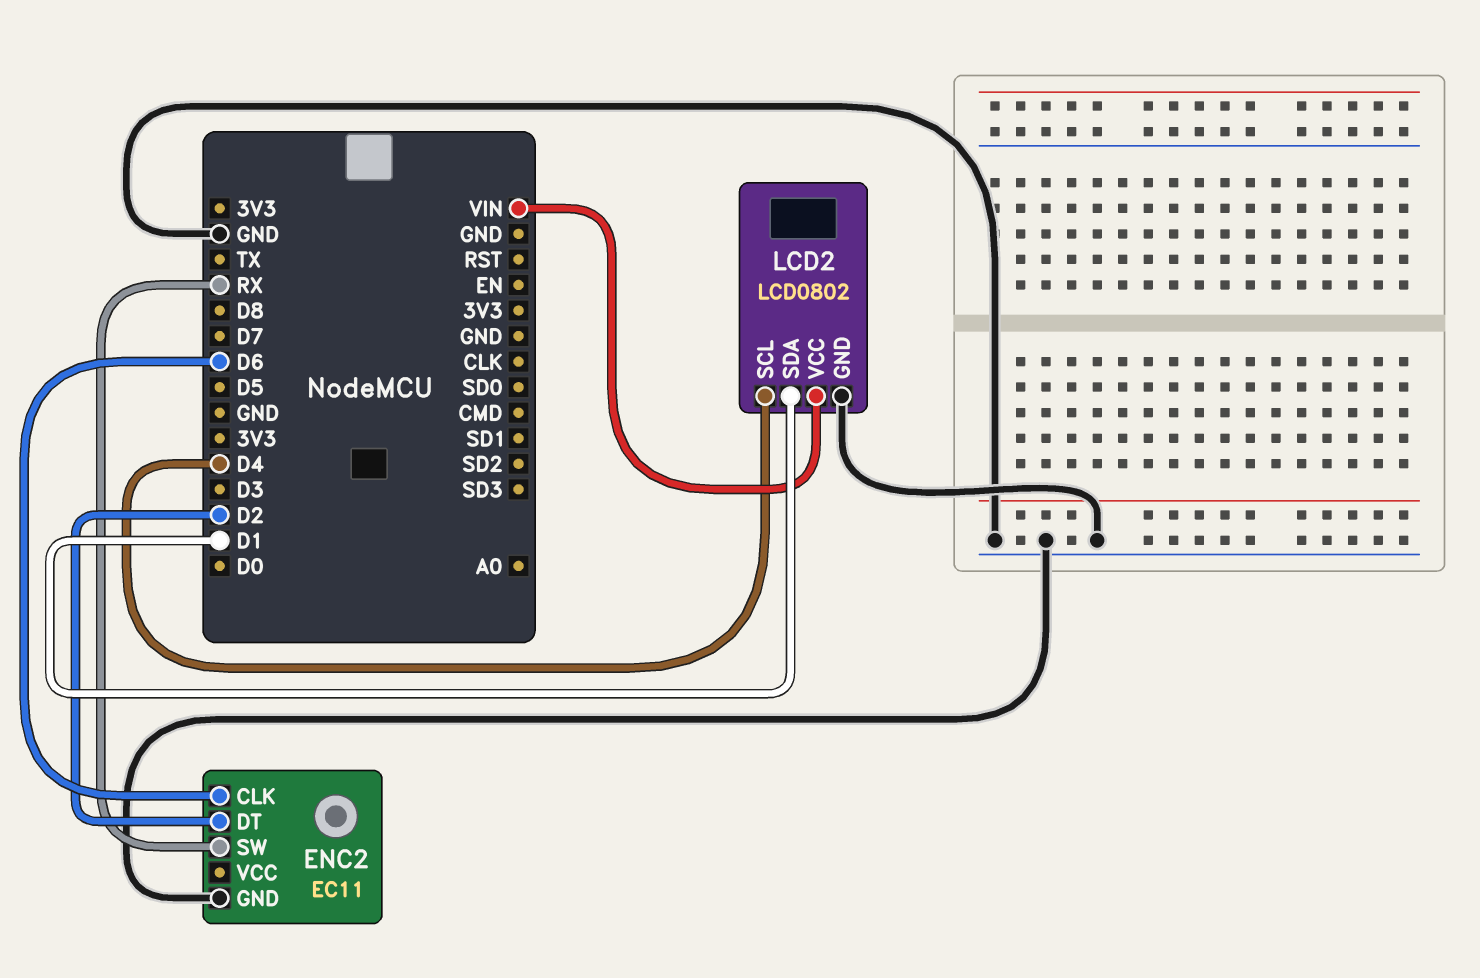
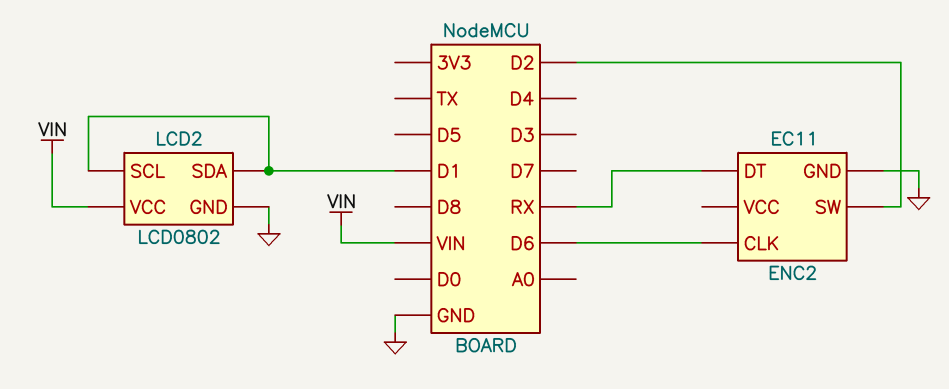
ENC2 pin DT: D2 -> RX
ENC2 pin SW: RX -> D2
LCD2 pin SCL: D4 -> D1

